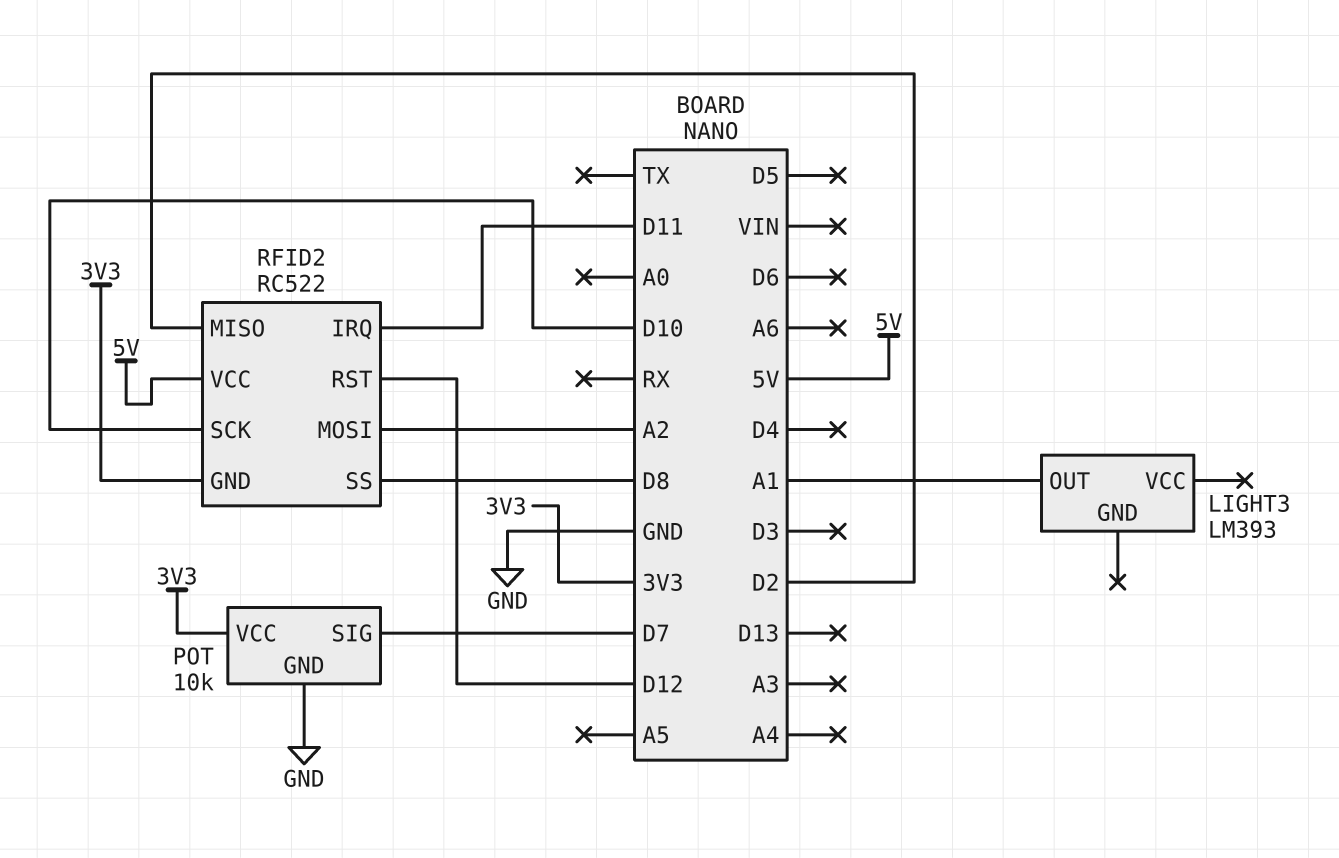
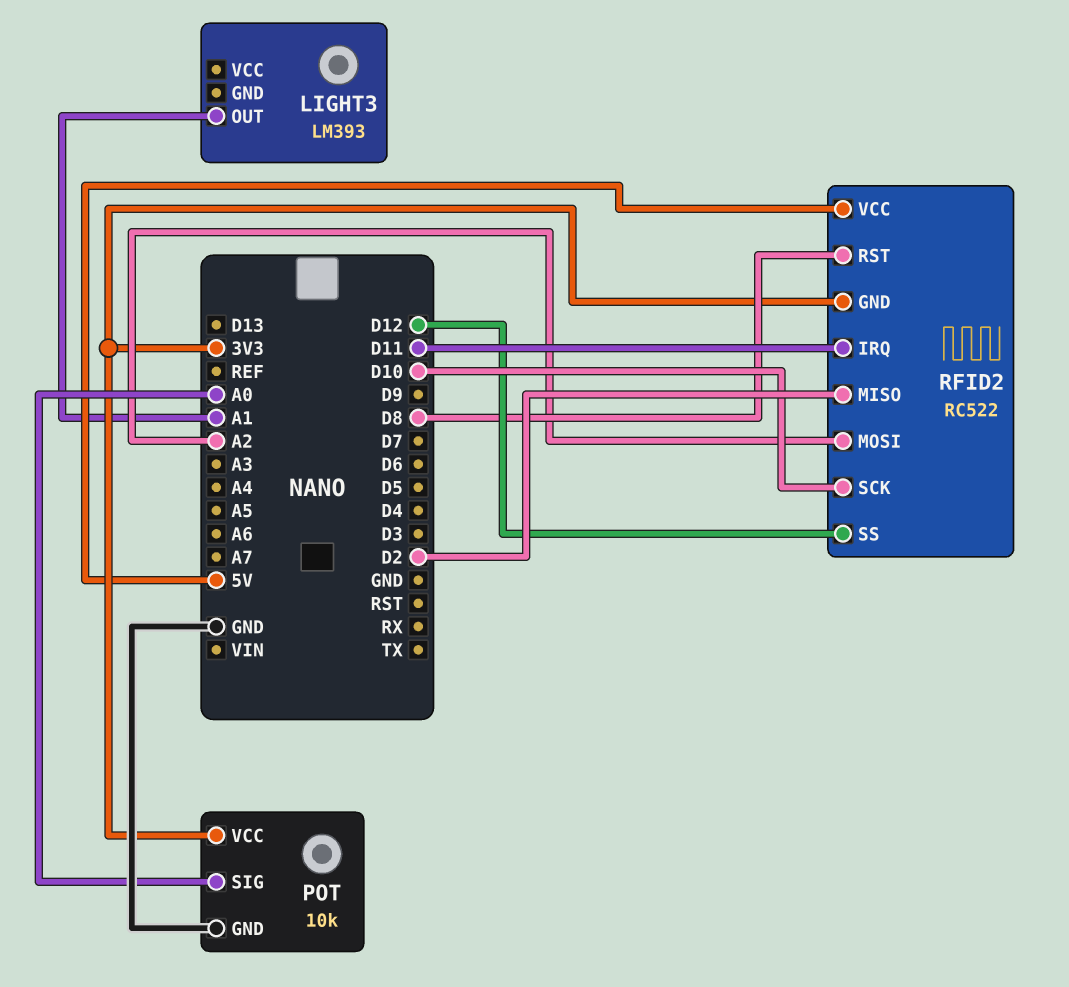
POT pin SIG: D7 -> A0
RFID2 pin RST: D12 -> D8
RFID2 pin SS: D8 -> D12

